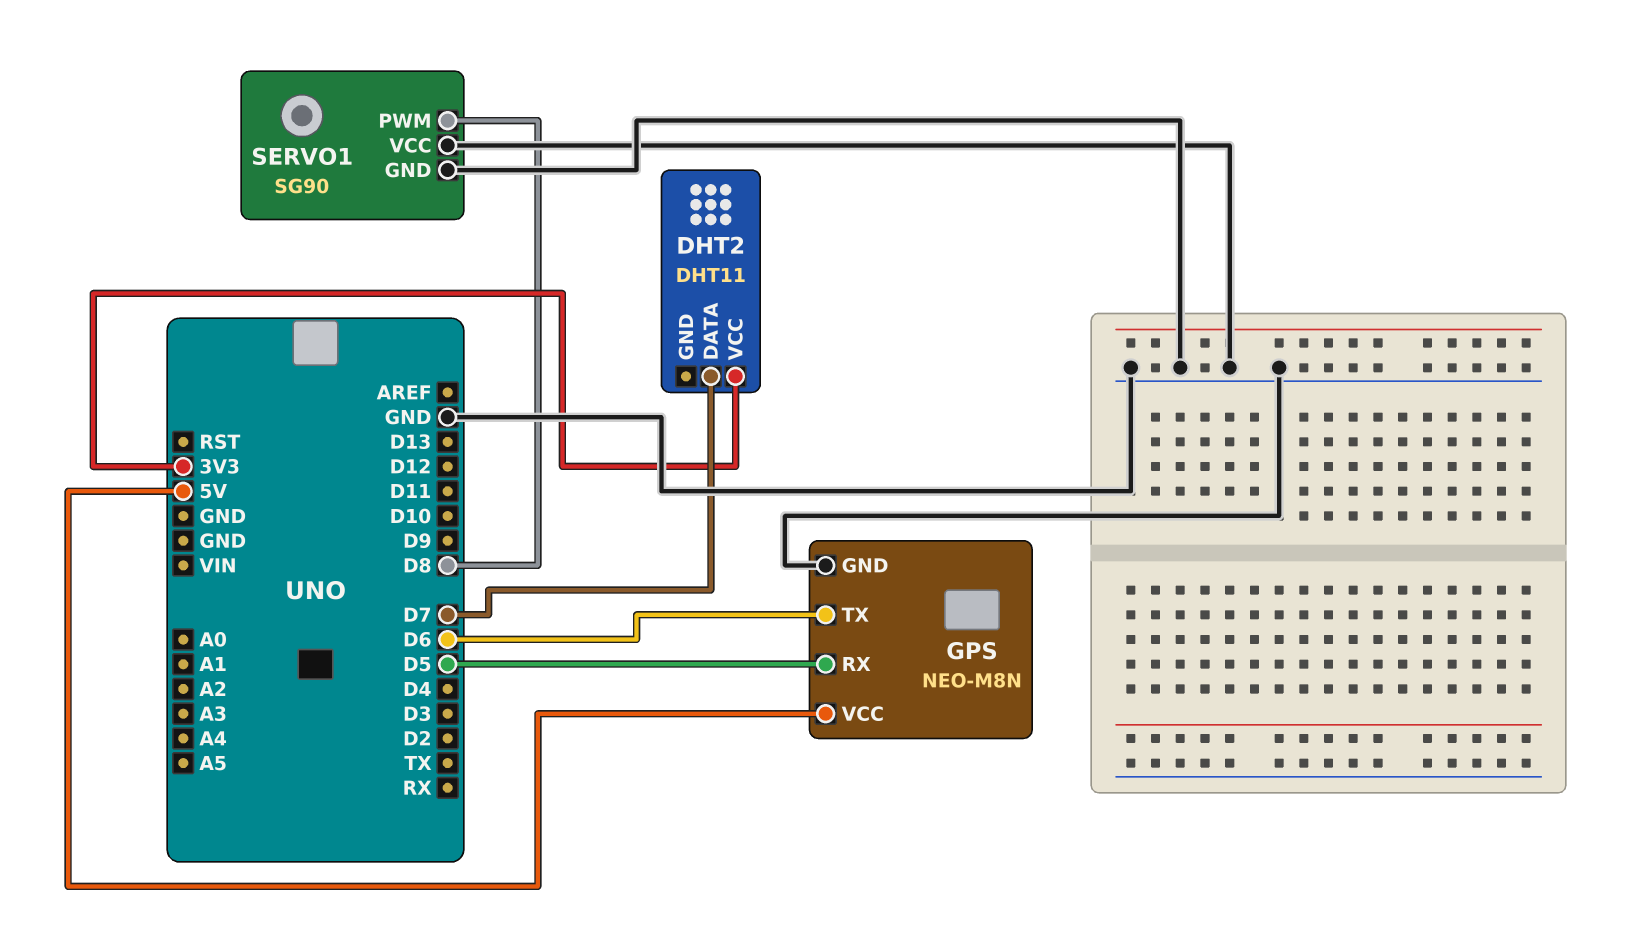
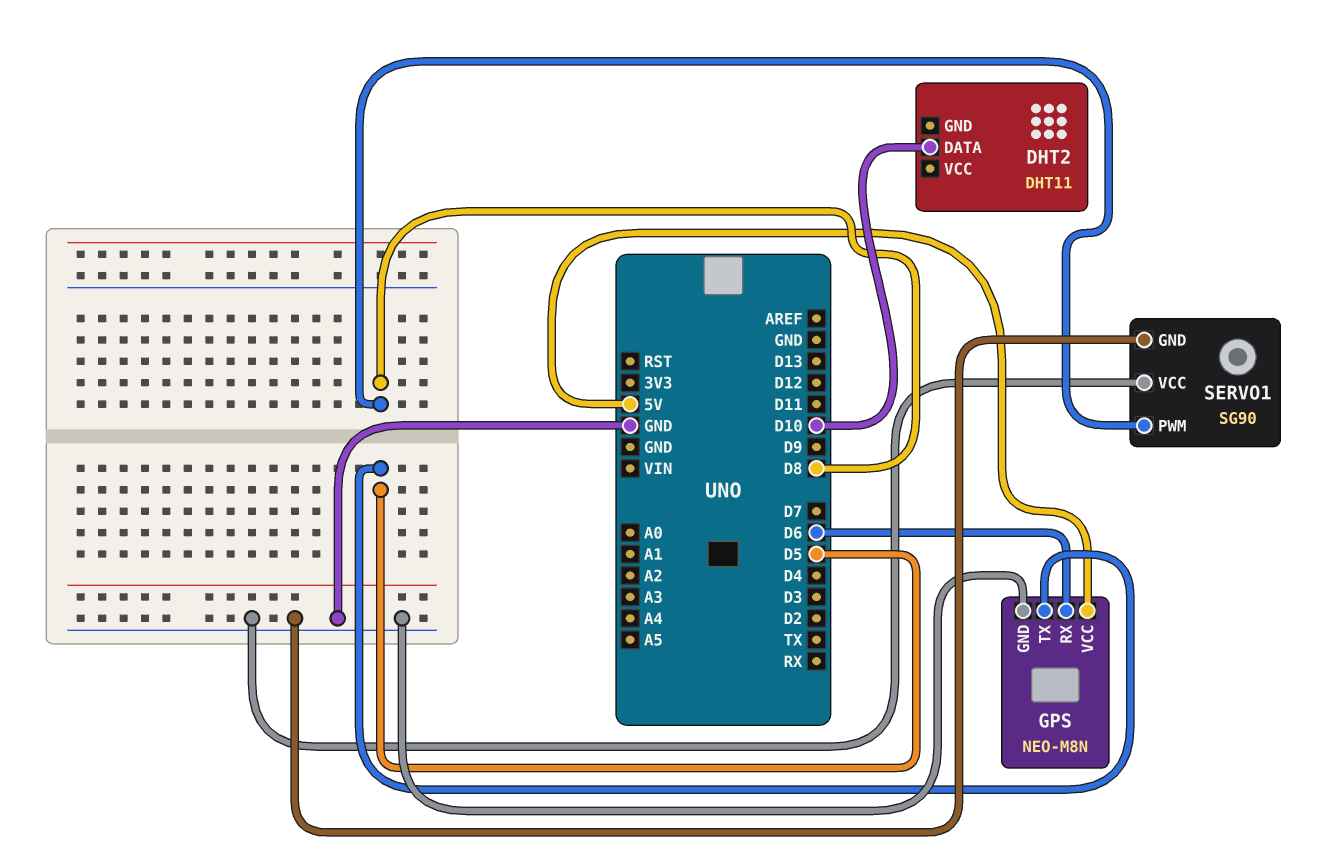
DHT2 pin DATA: D7 -> D10
DHT2 pin VCC: 3V3 -> none
GPS pin RX: D5 -> D6
GPS pin TX: D6 -> D5

